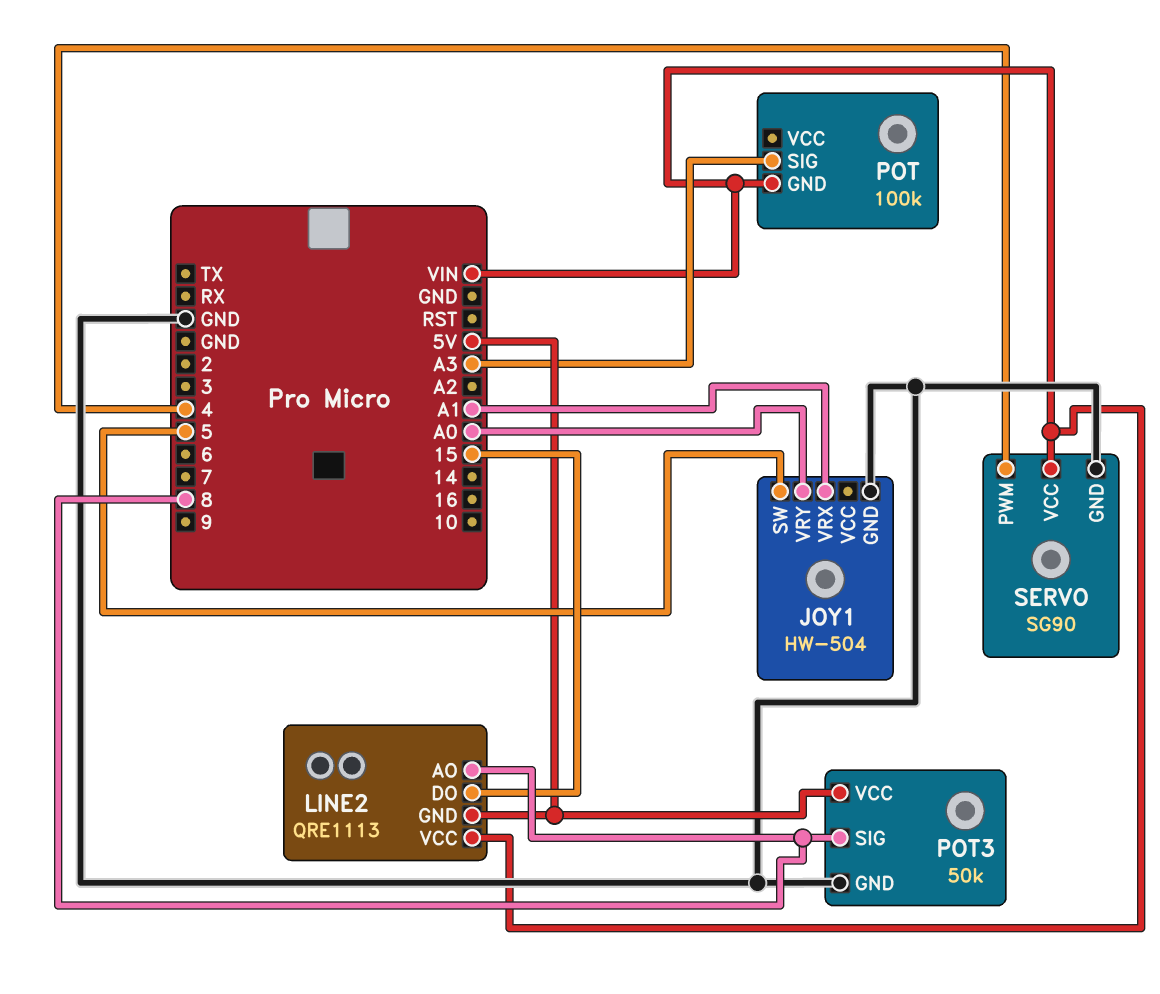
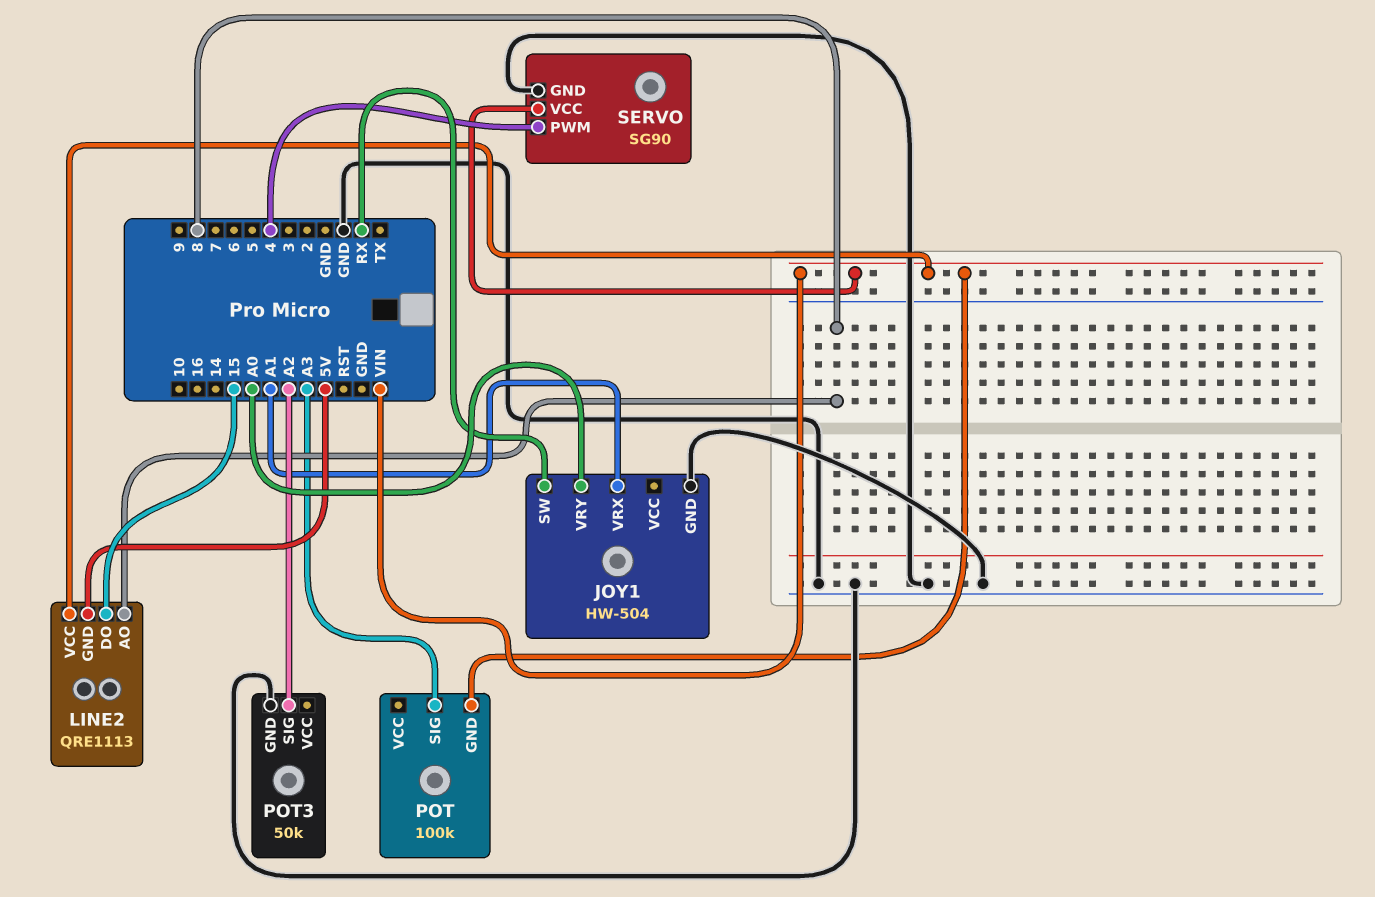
JOY1 pin SW: 5 -> RX
POT3 pin SIG: 8 -> A2
POT3 pin VCC: 5V -> none

